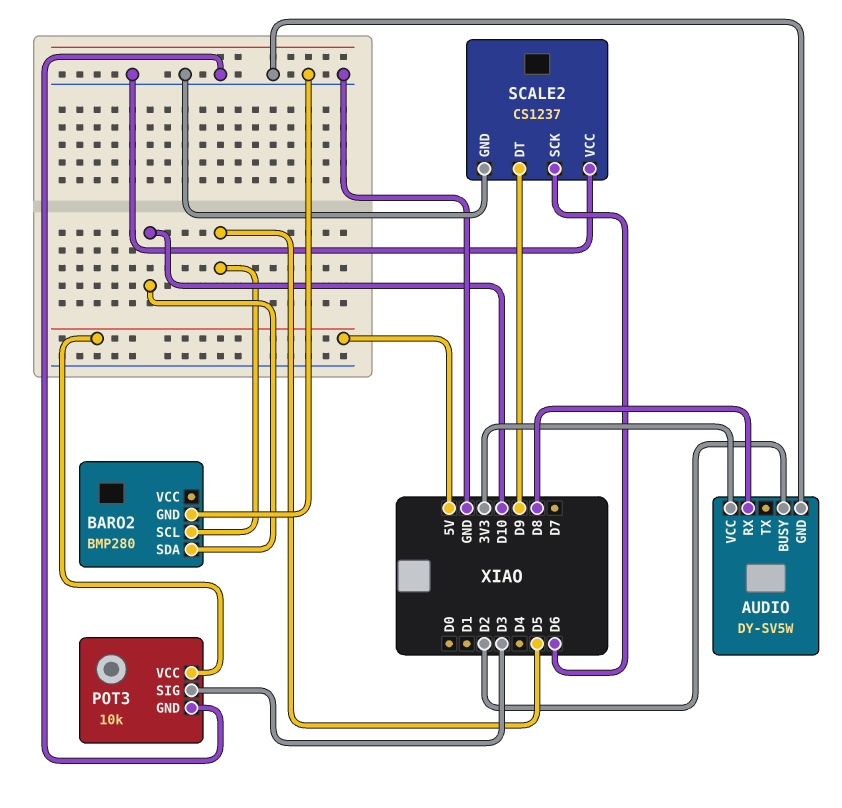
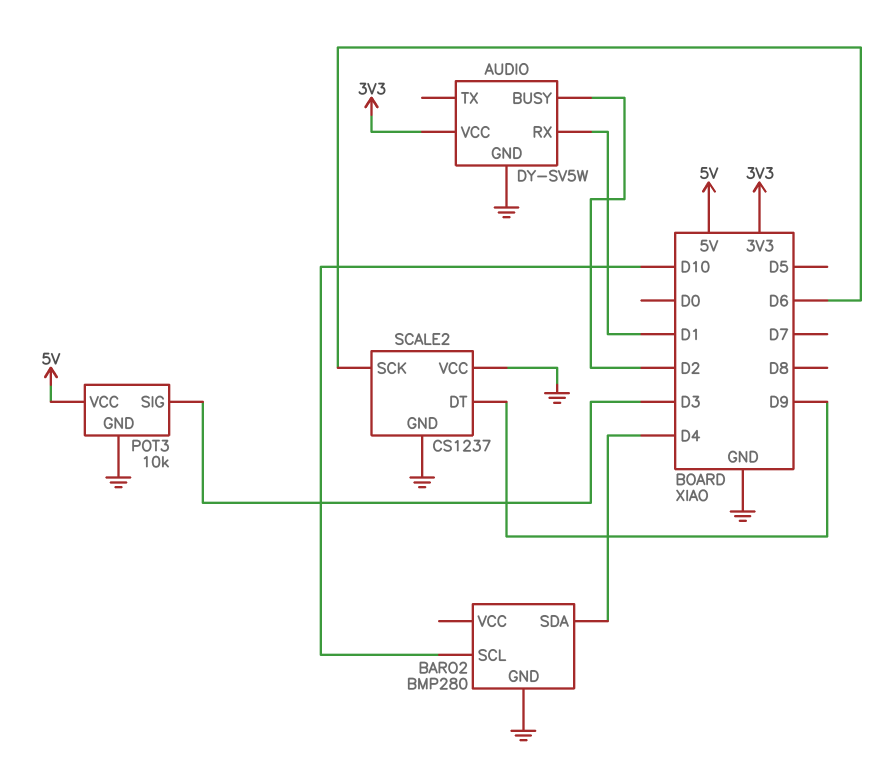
AUDIO pin RX: D8 -> D1
BARO2 pin SCL: D5 -> D10
BARO2 pin SDA: D10 -> D4

